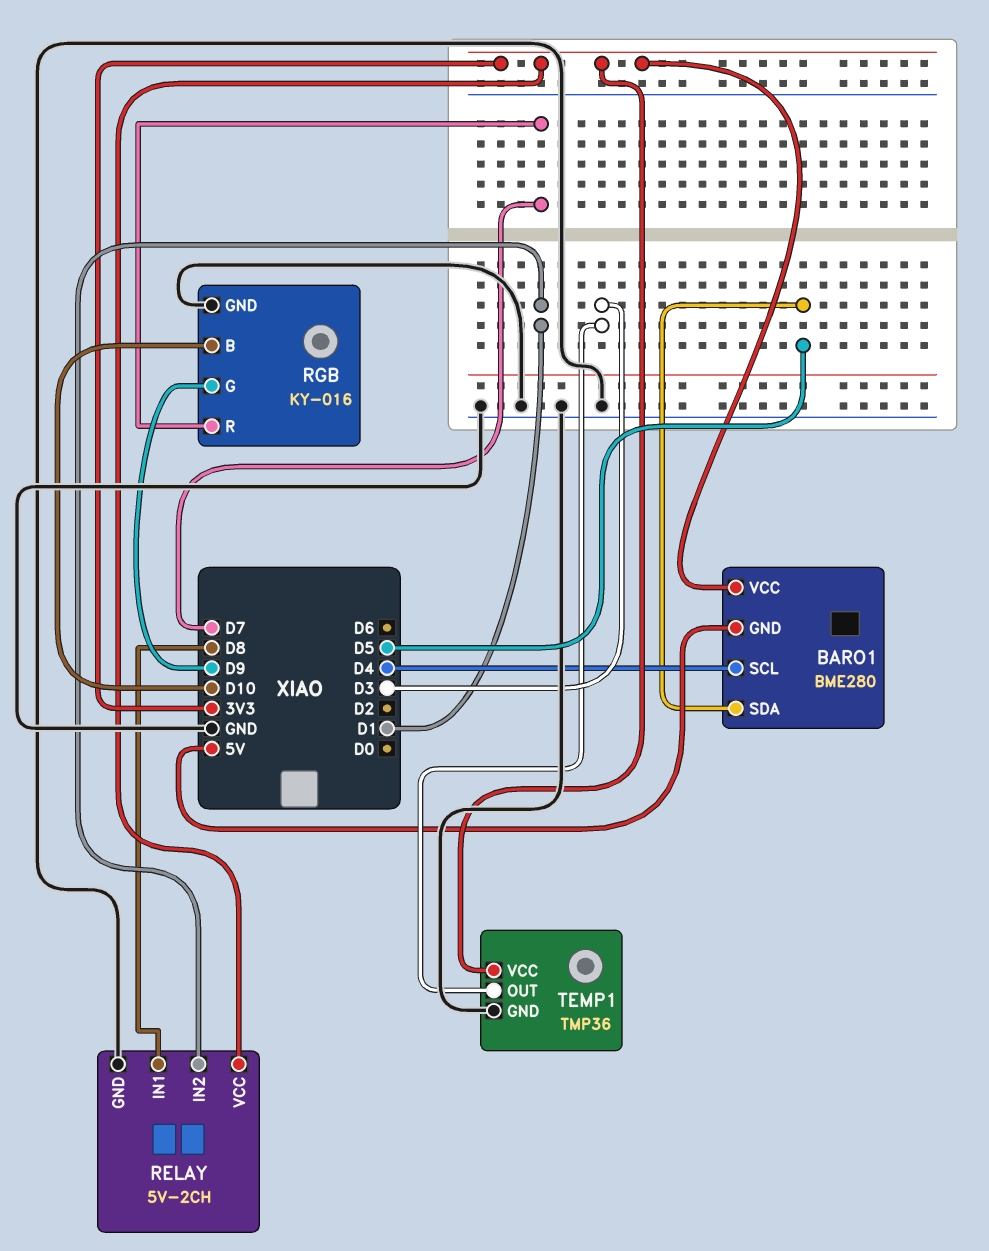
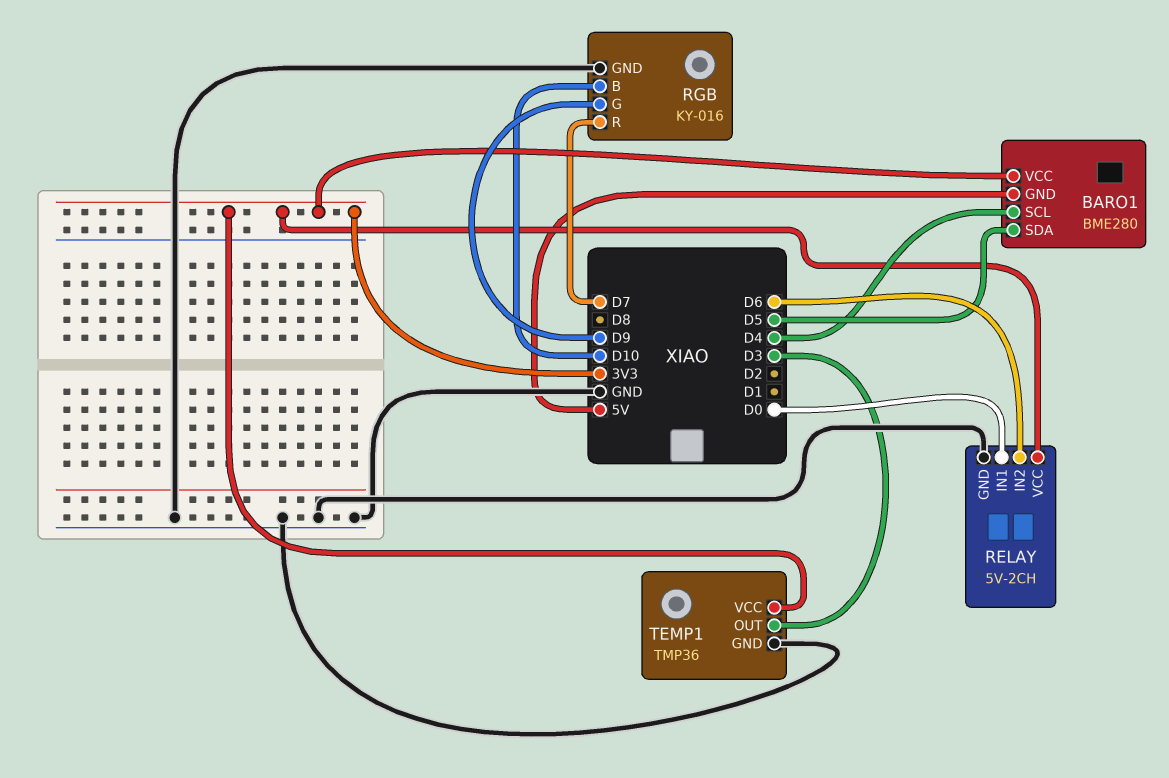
RELAY pin IN1: D8 -> D0
RELAY pin IN2: D1 -> D6

